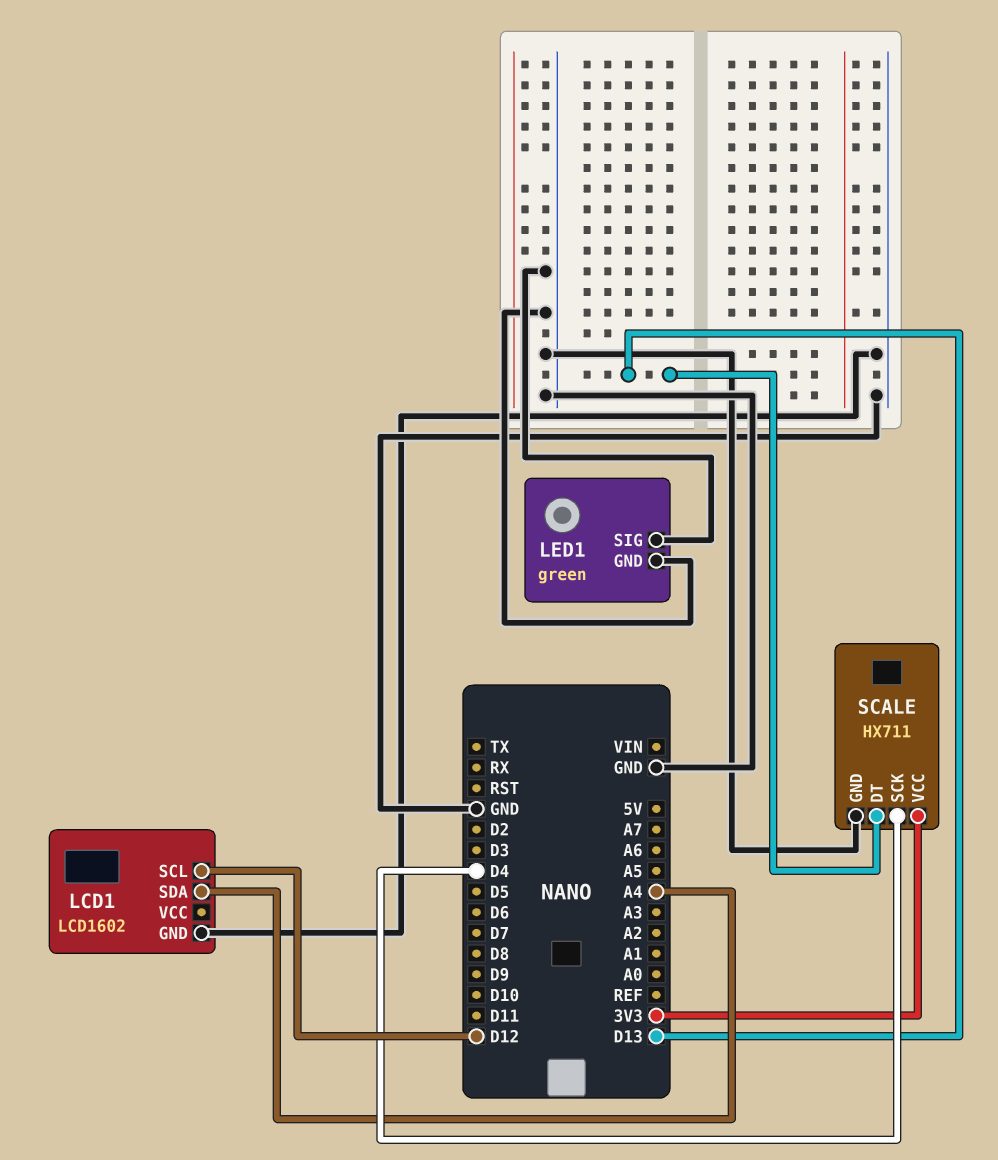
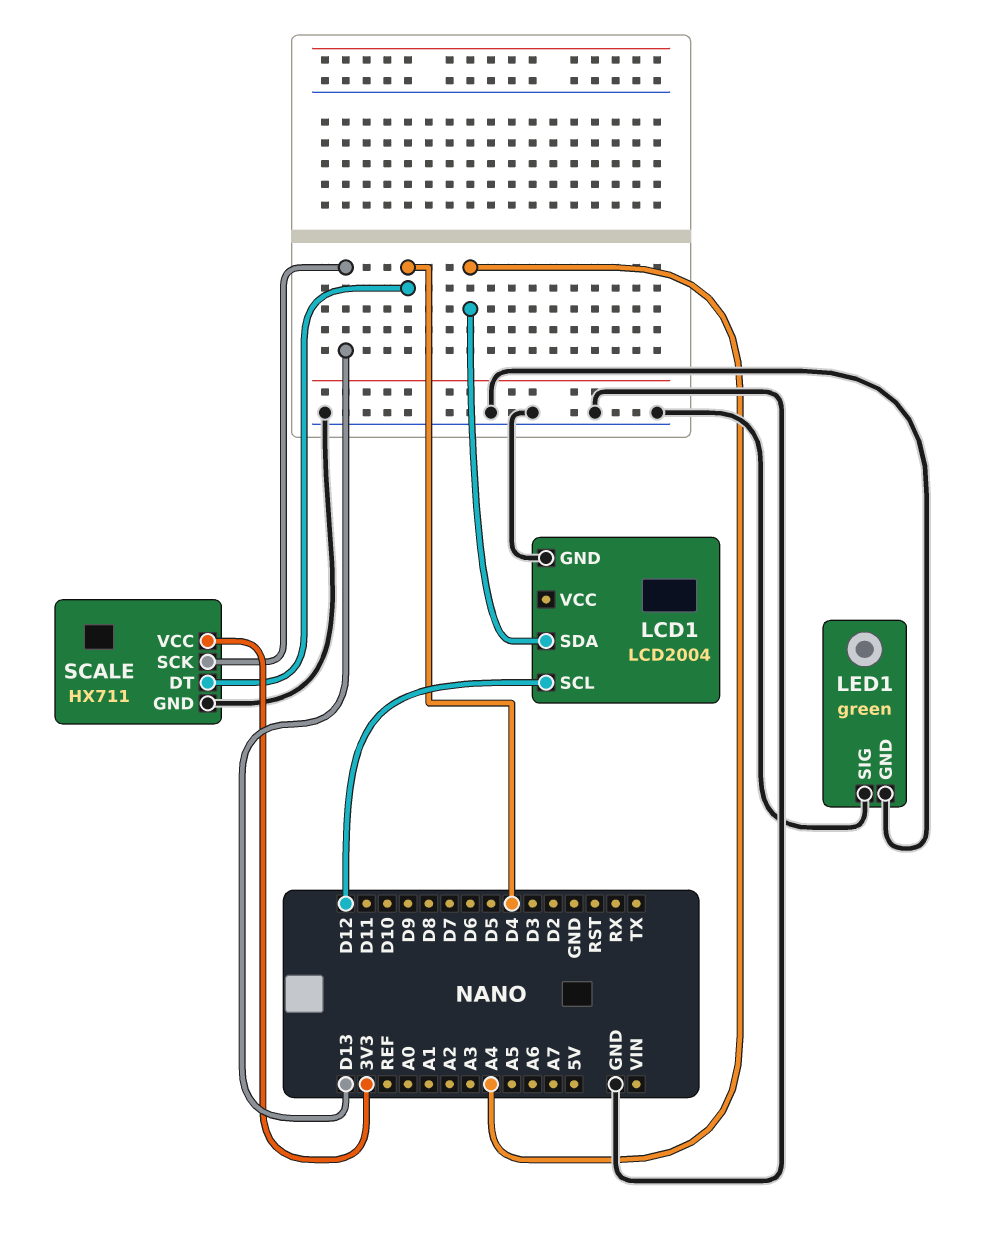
LCD1: LCD1602 -> LCD2004
SCALE pin DT: D13 -> D4
SCALE pin SCK: D4 -> D13

